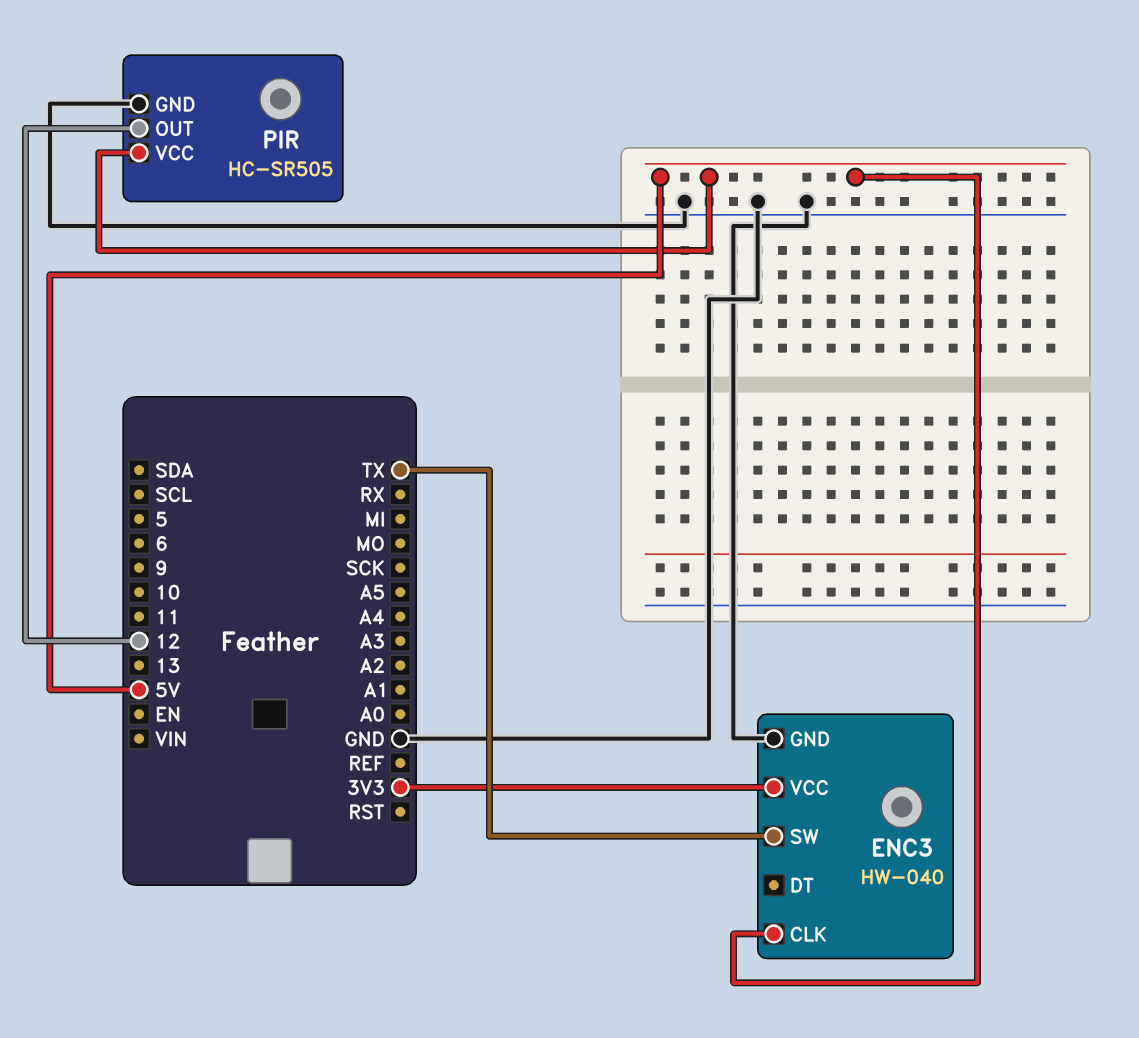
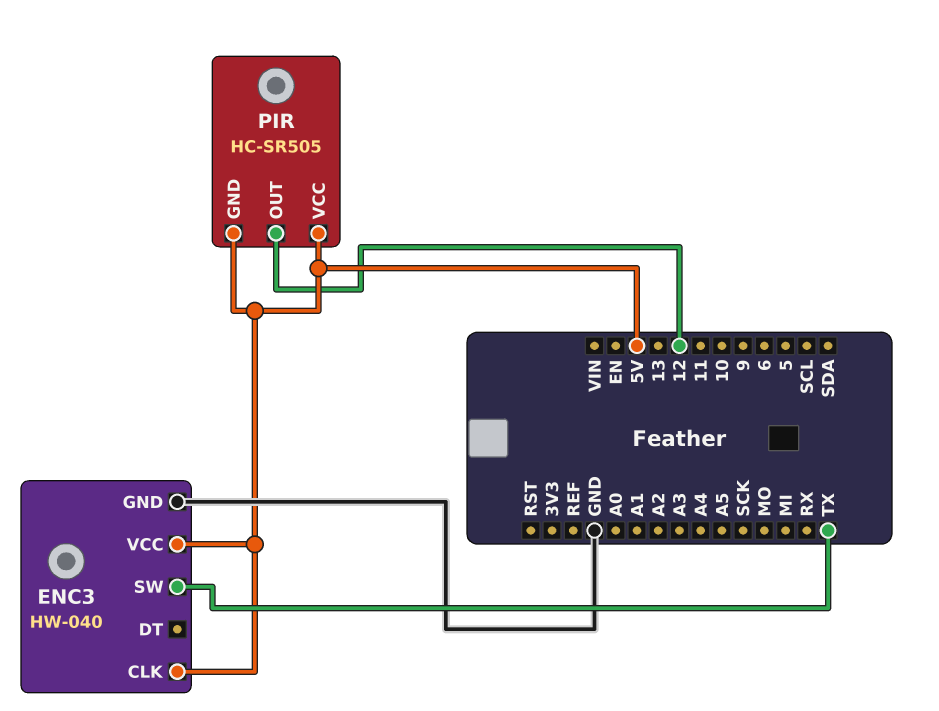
ENC3 pin VCC: 3V3 -> 5V
PIR pin GND: GND -> 5V

